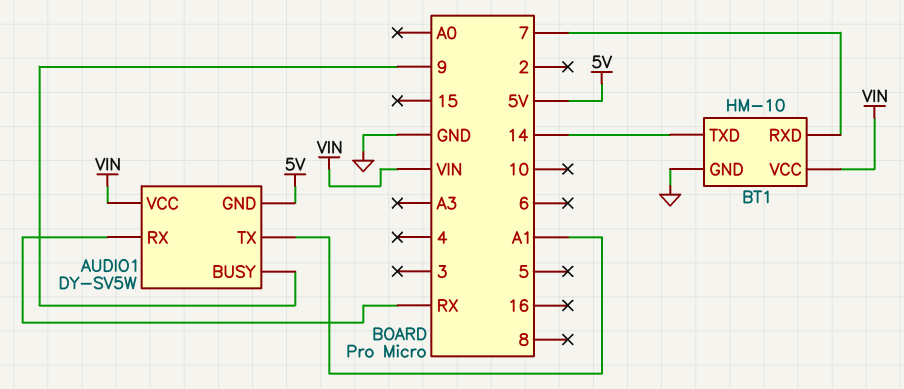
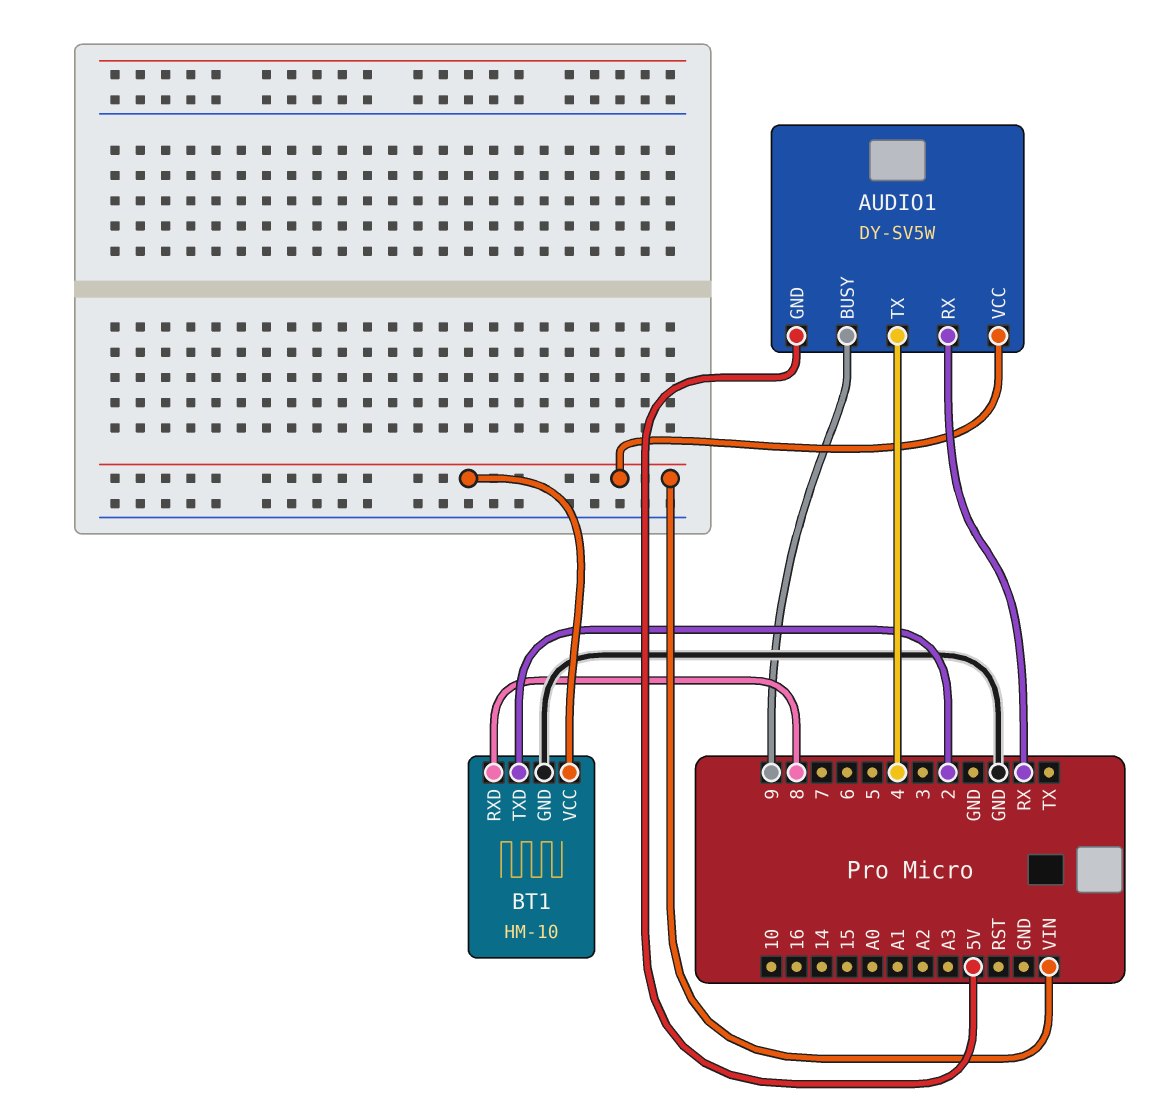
AUDIO1 pin TX: A1 -> 4
BT1 pin RXD: 7 -> 8
BT1 pin TXD: 14 -> 2

